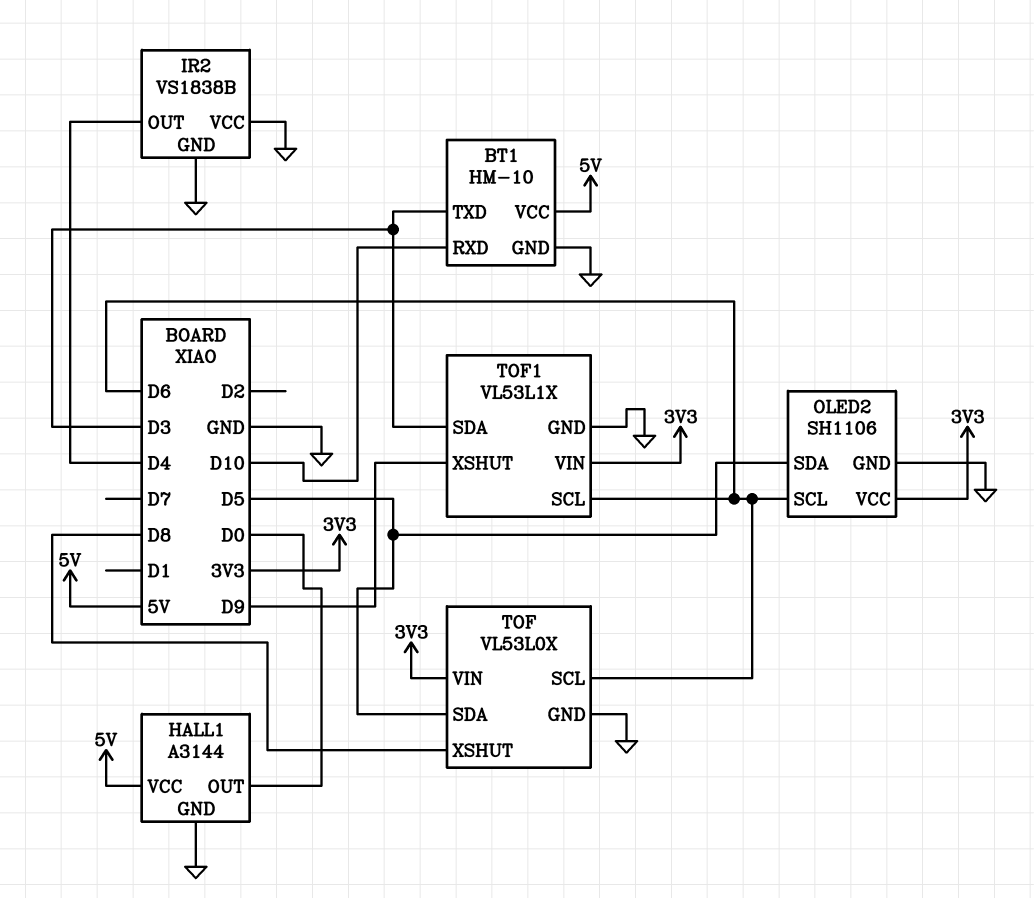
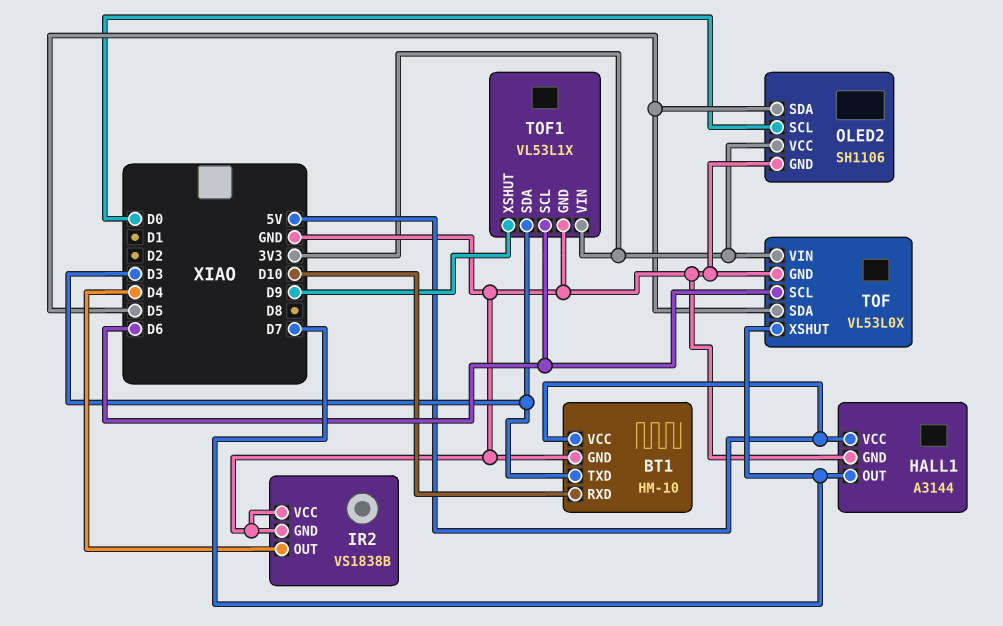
HALL1 pin OUT: D0 -> D7
OLED2 pin SCL: D6 -> D0
TOF pin XSHUT: D8 -> D7

